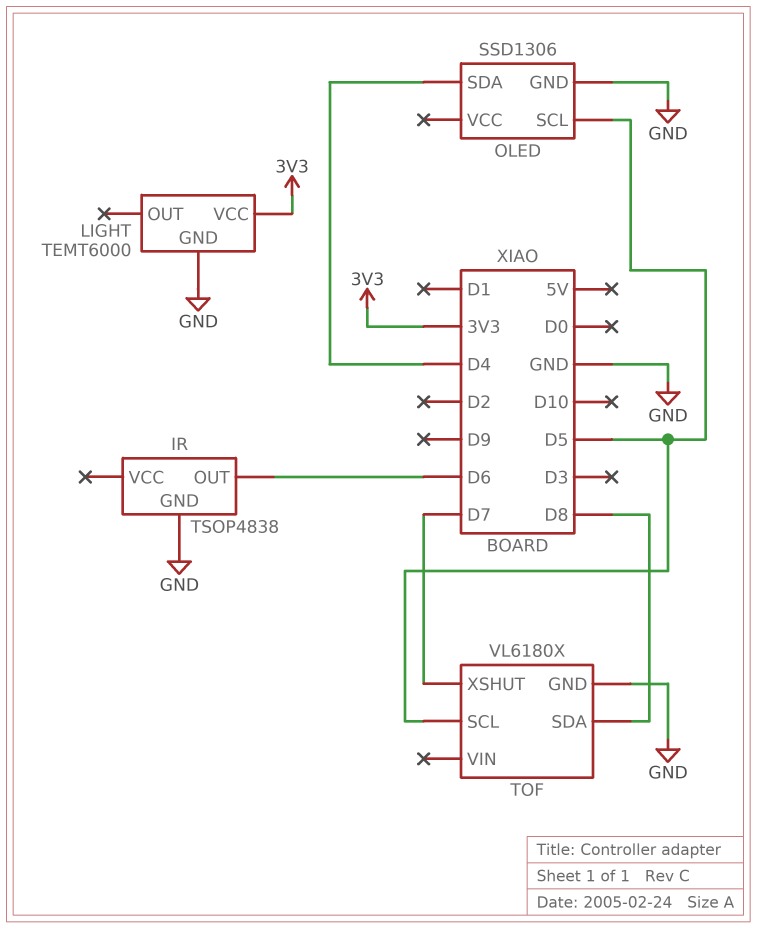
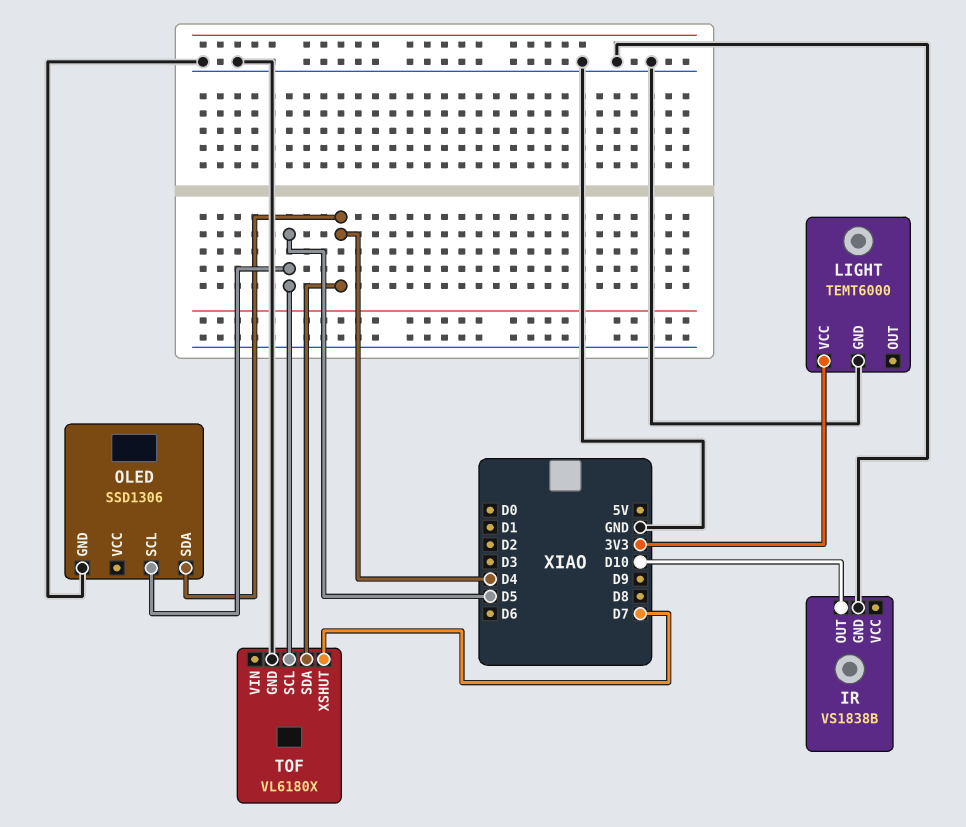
IR: TSOP4838 -> VS1838B
IR pin OUT: D6 -> D10
TOF pin SDA: D8 -> D4

